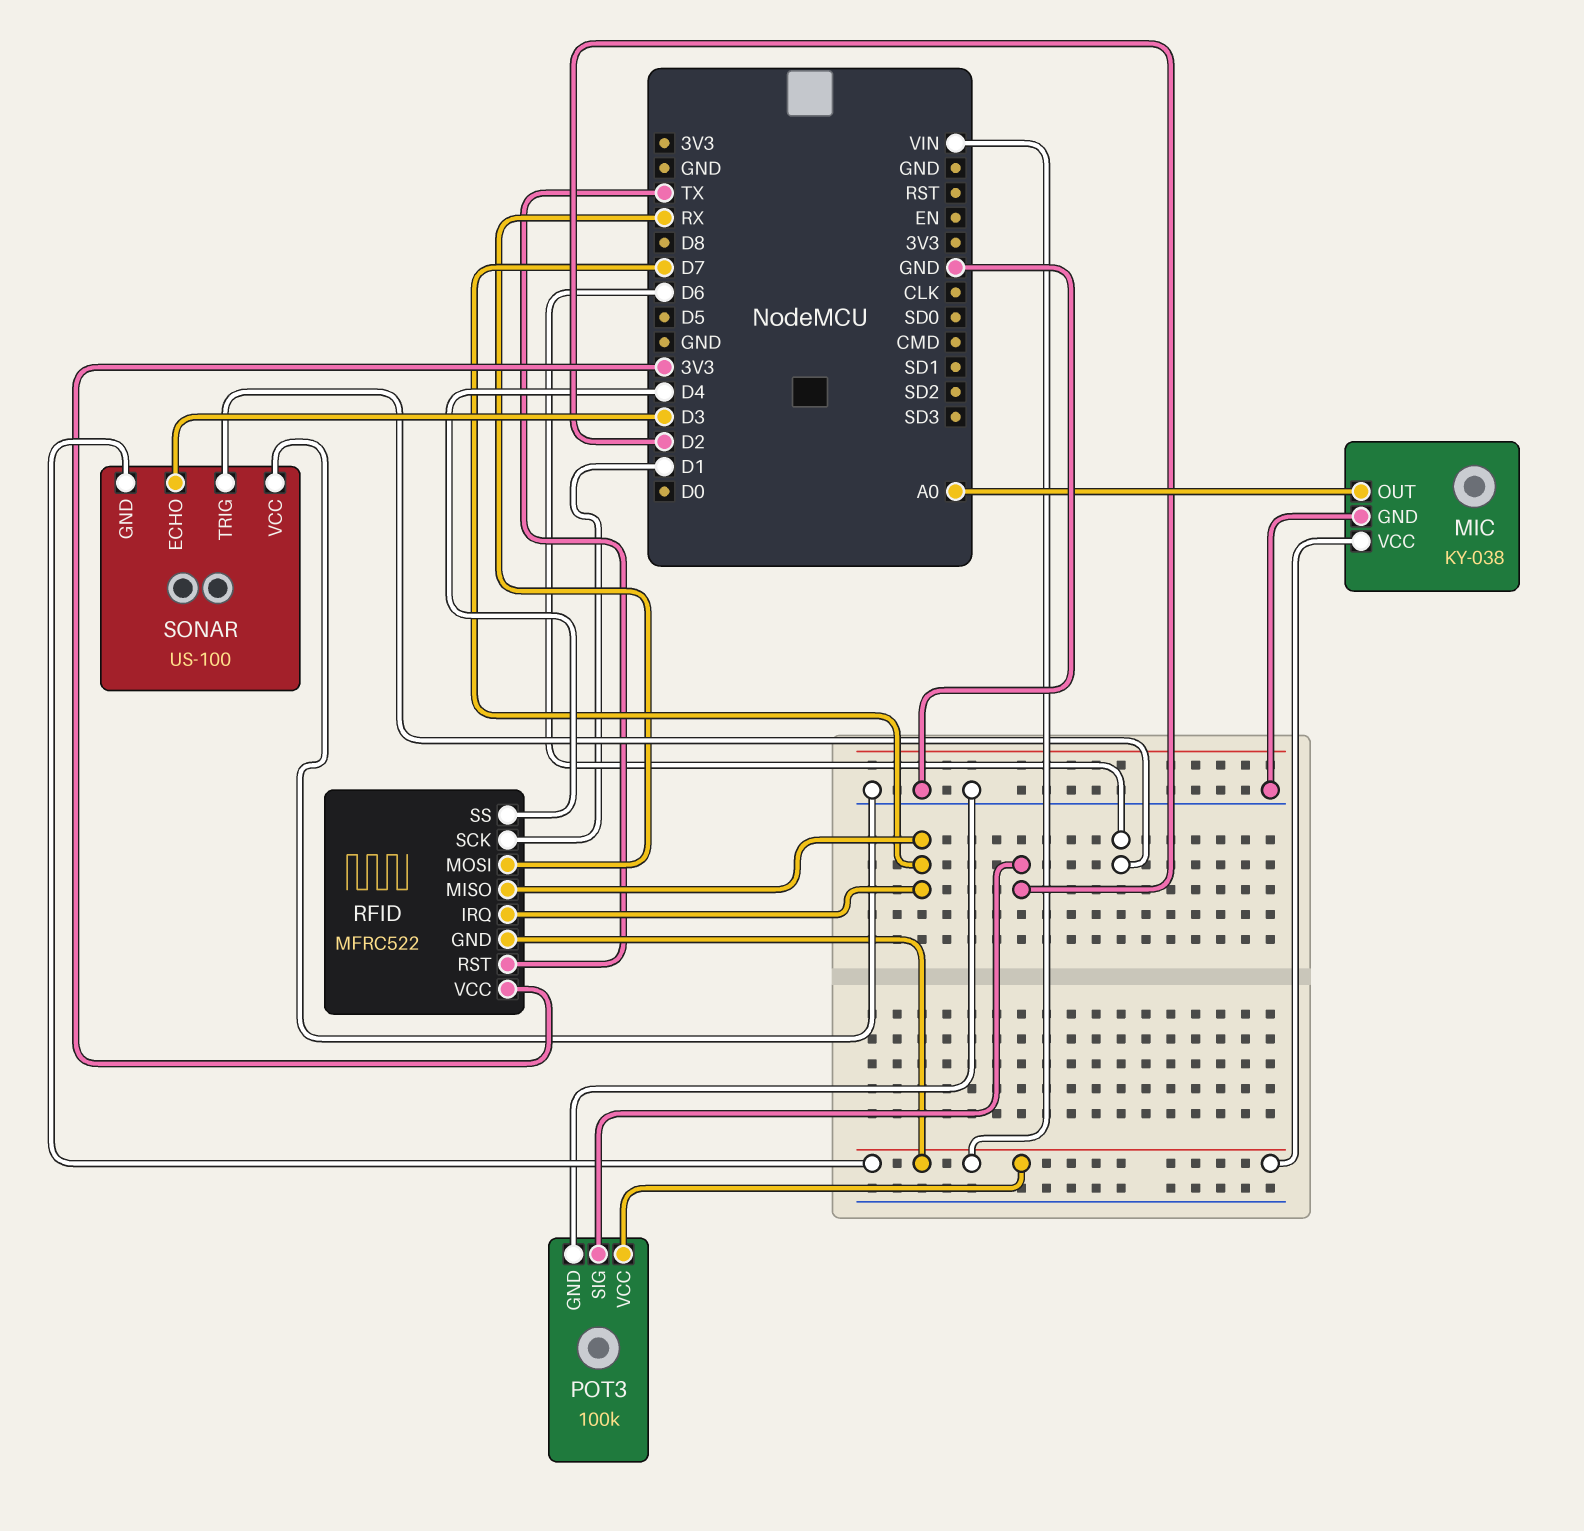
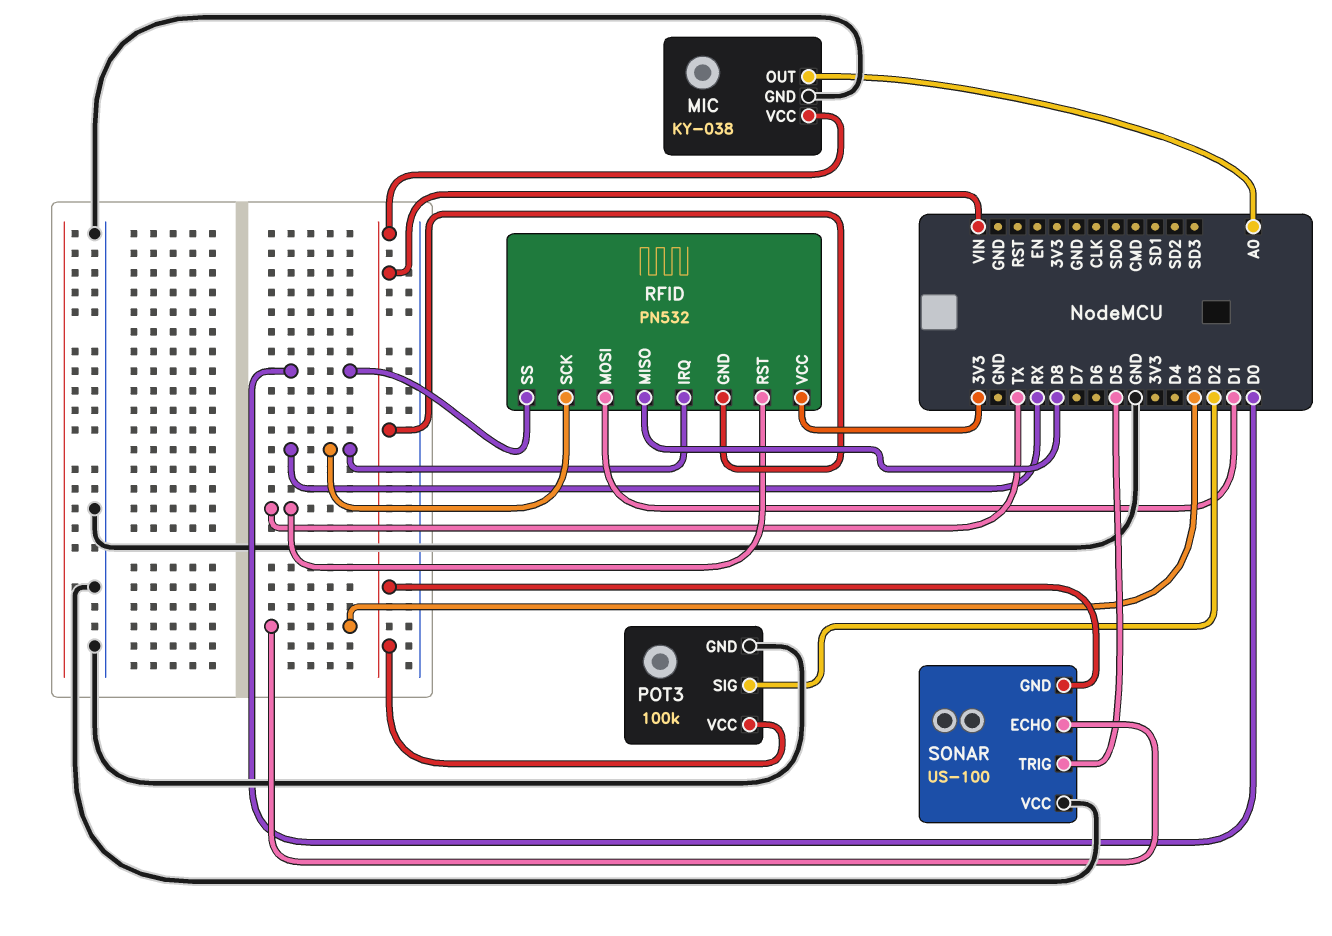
RFID: MFRC522 -> PN532
RFID pin IRQ: D7 -> RX
RFID pin MISO: D7 -> D8
RFID pin MOSI: RX -> D1
RFID pin SCK: D1 -> RX
RFID pin SS: D4 -> D0
SONAR pin TRIG: D6 -> D5

